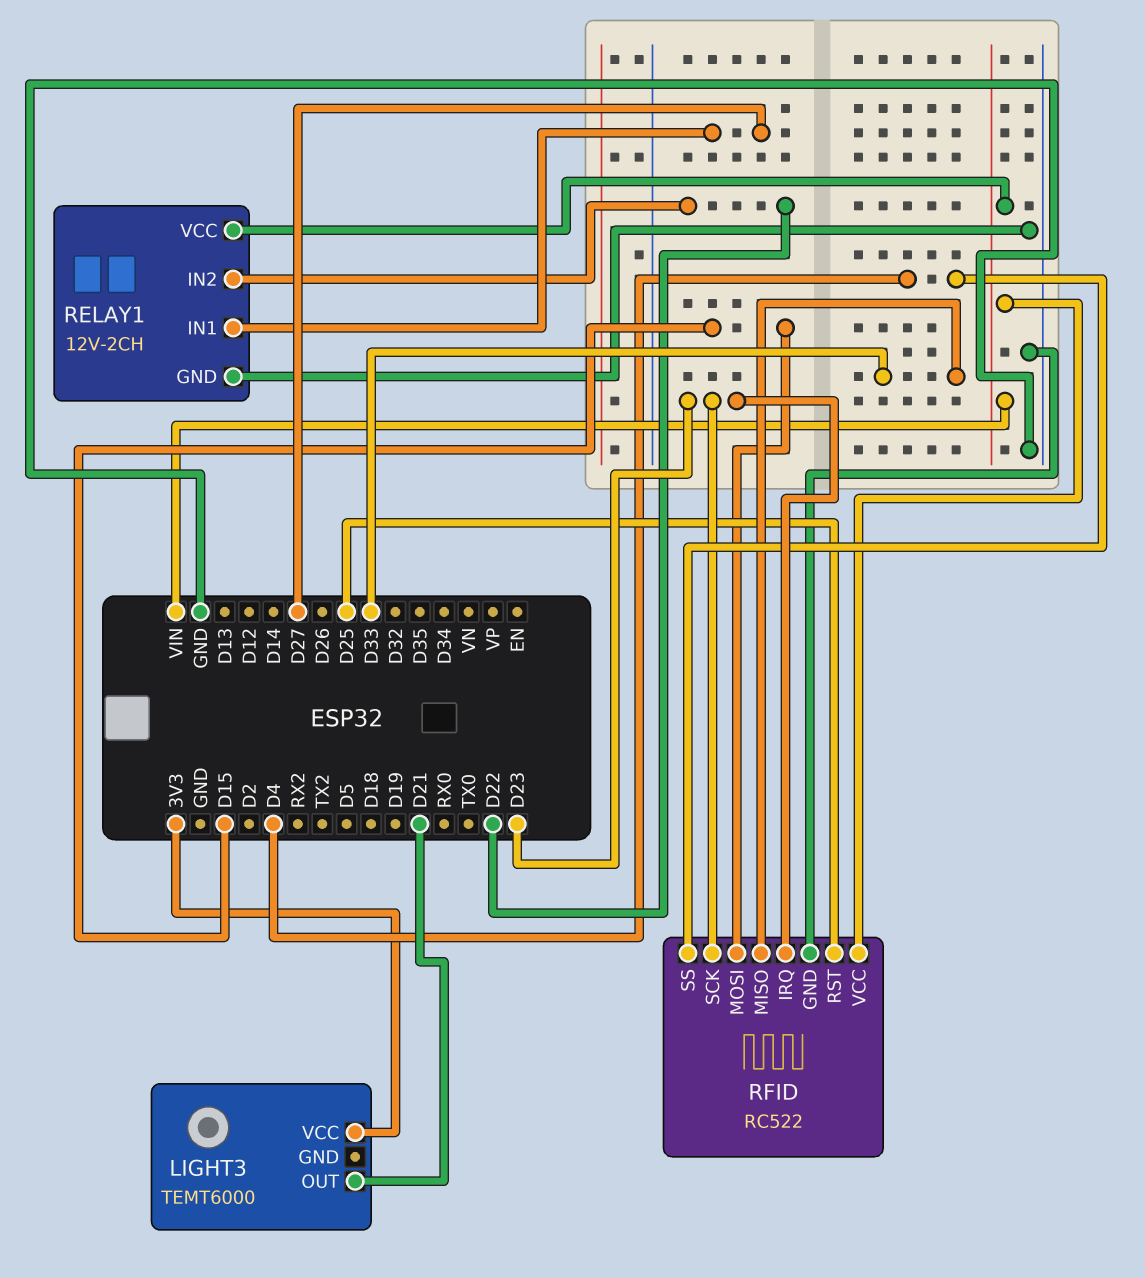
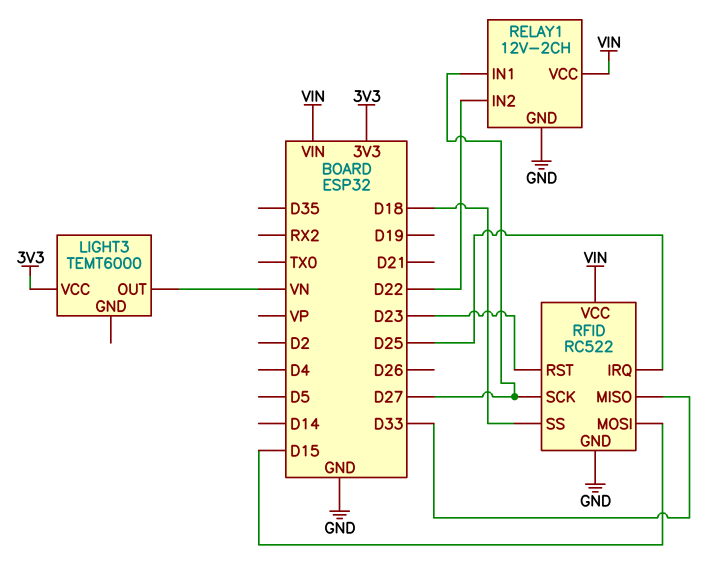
LIGHT3 pin OUT: D21 -> VN
RFID pin IRQ: D23 -> D25
RFID pin RST: D25 -> D23
RFID pin SCK: D23 -> D27
RFID pin SS: D4 -> D18

